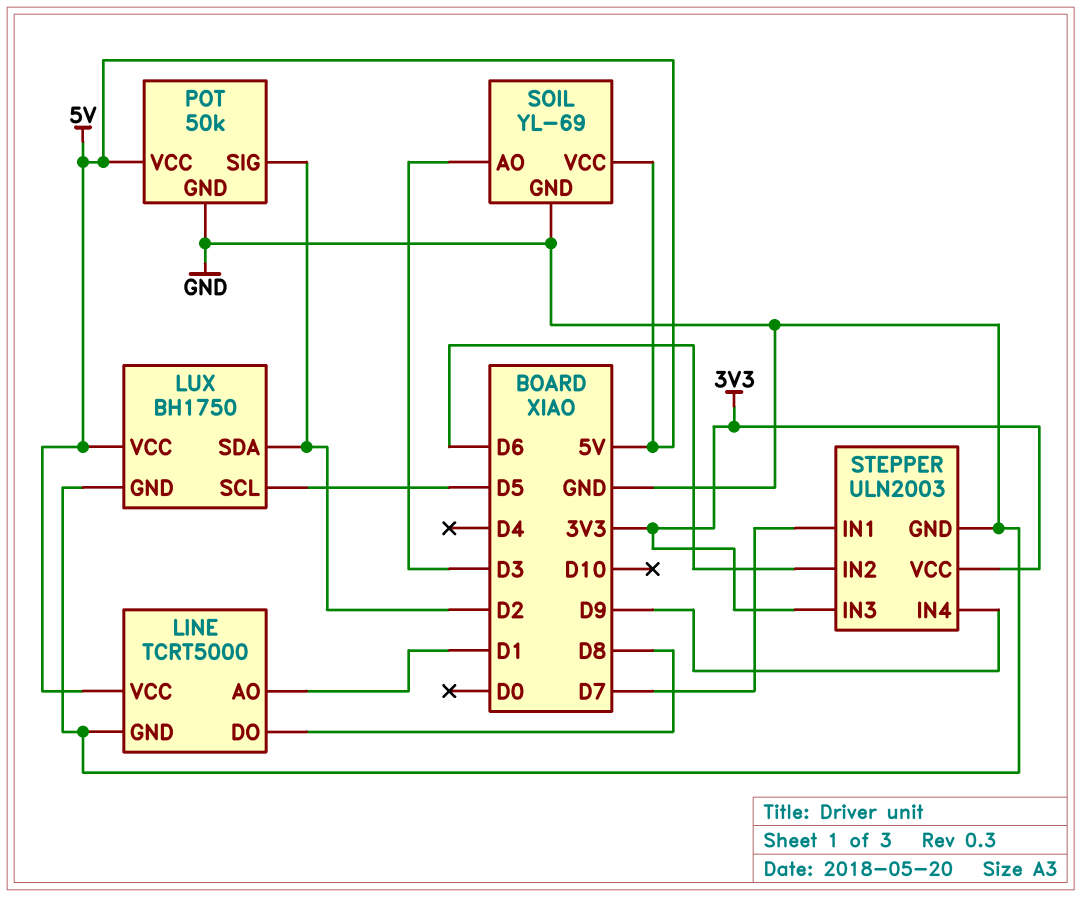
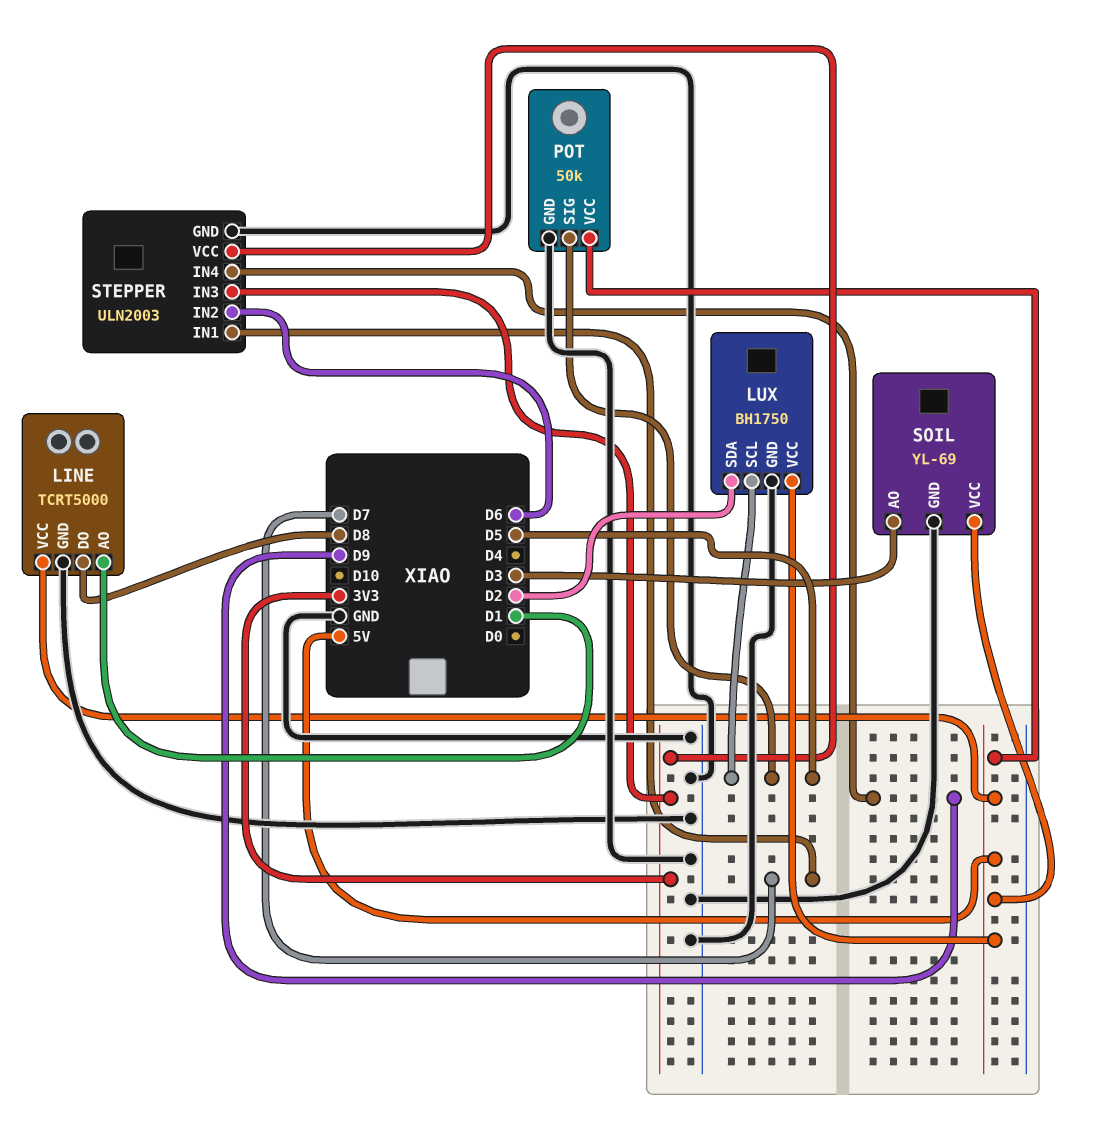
POT pin SIG: D2 -> D5

